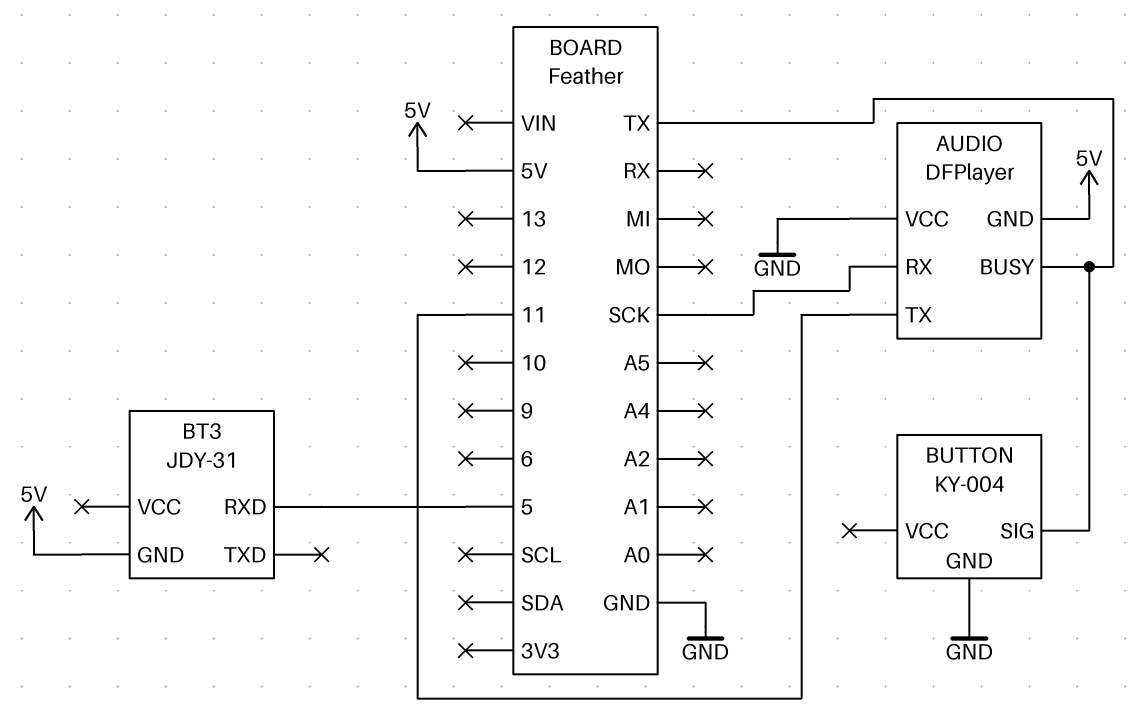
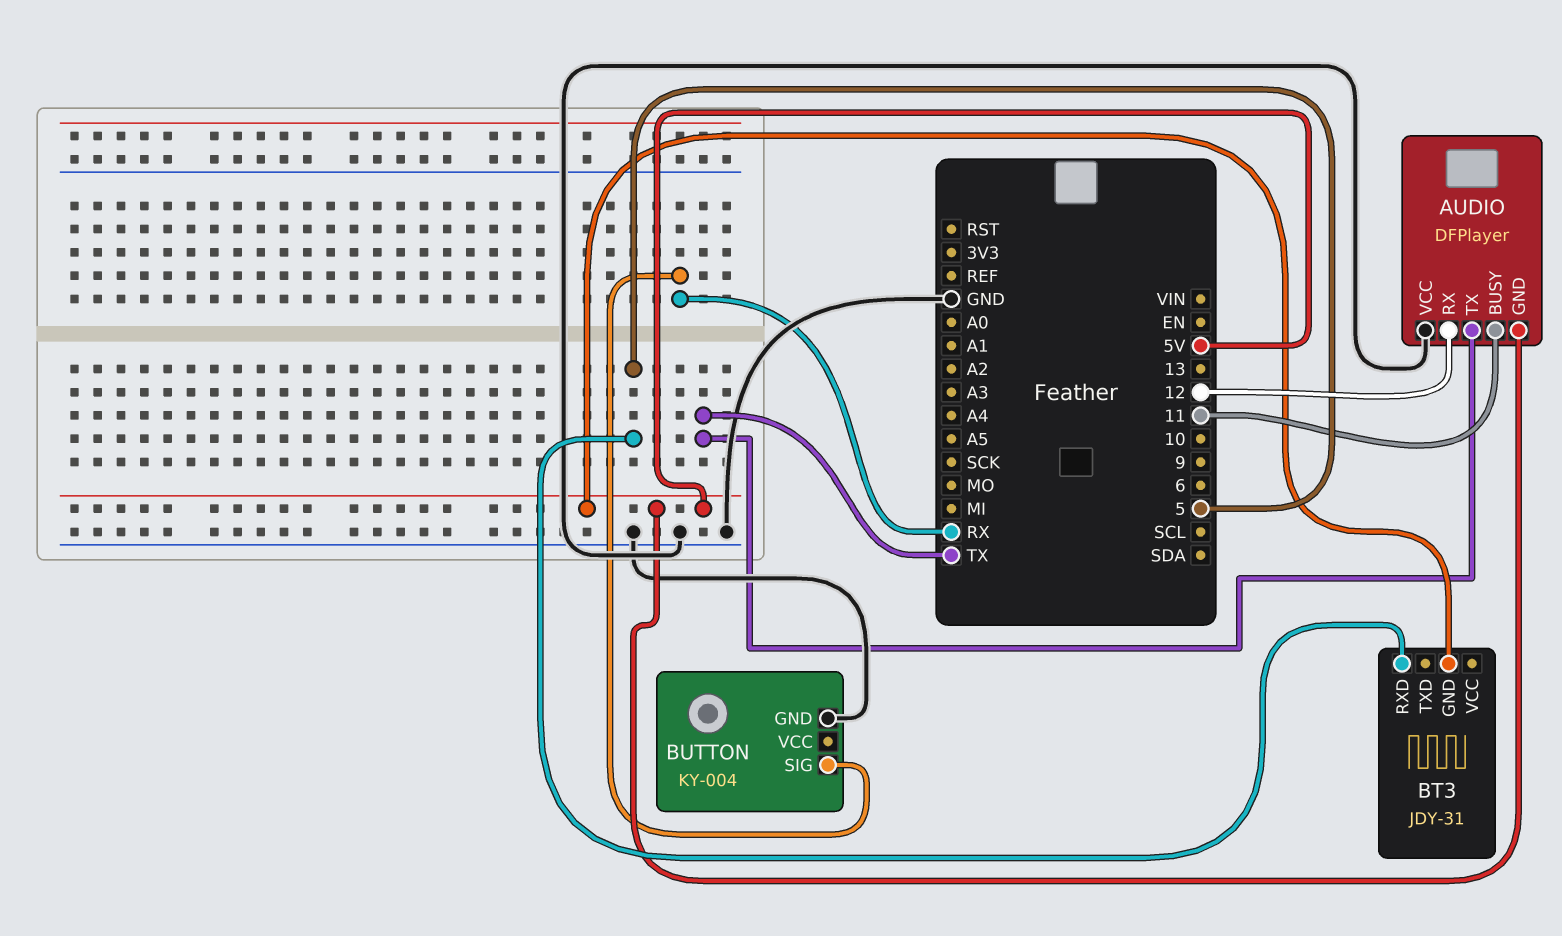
AUDIO pin BUSY: TX -> 11
AUDIO pin RX: SCK -> 12
AUDIO pin TX: 11 -> TX
BUTTON pin SIG: TX -> RX

